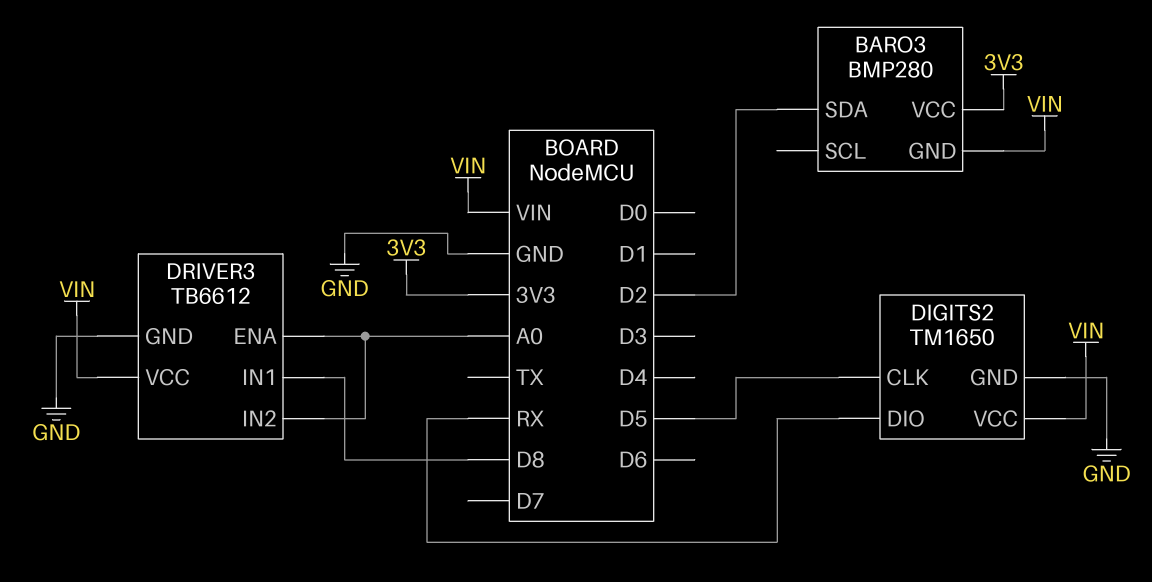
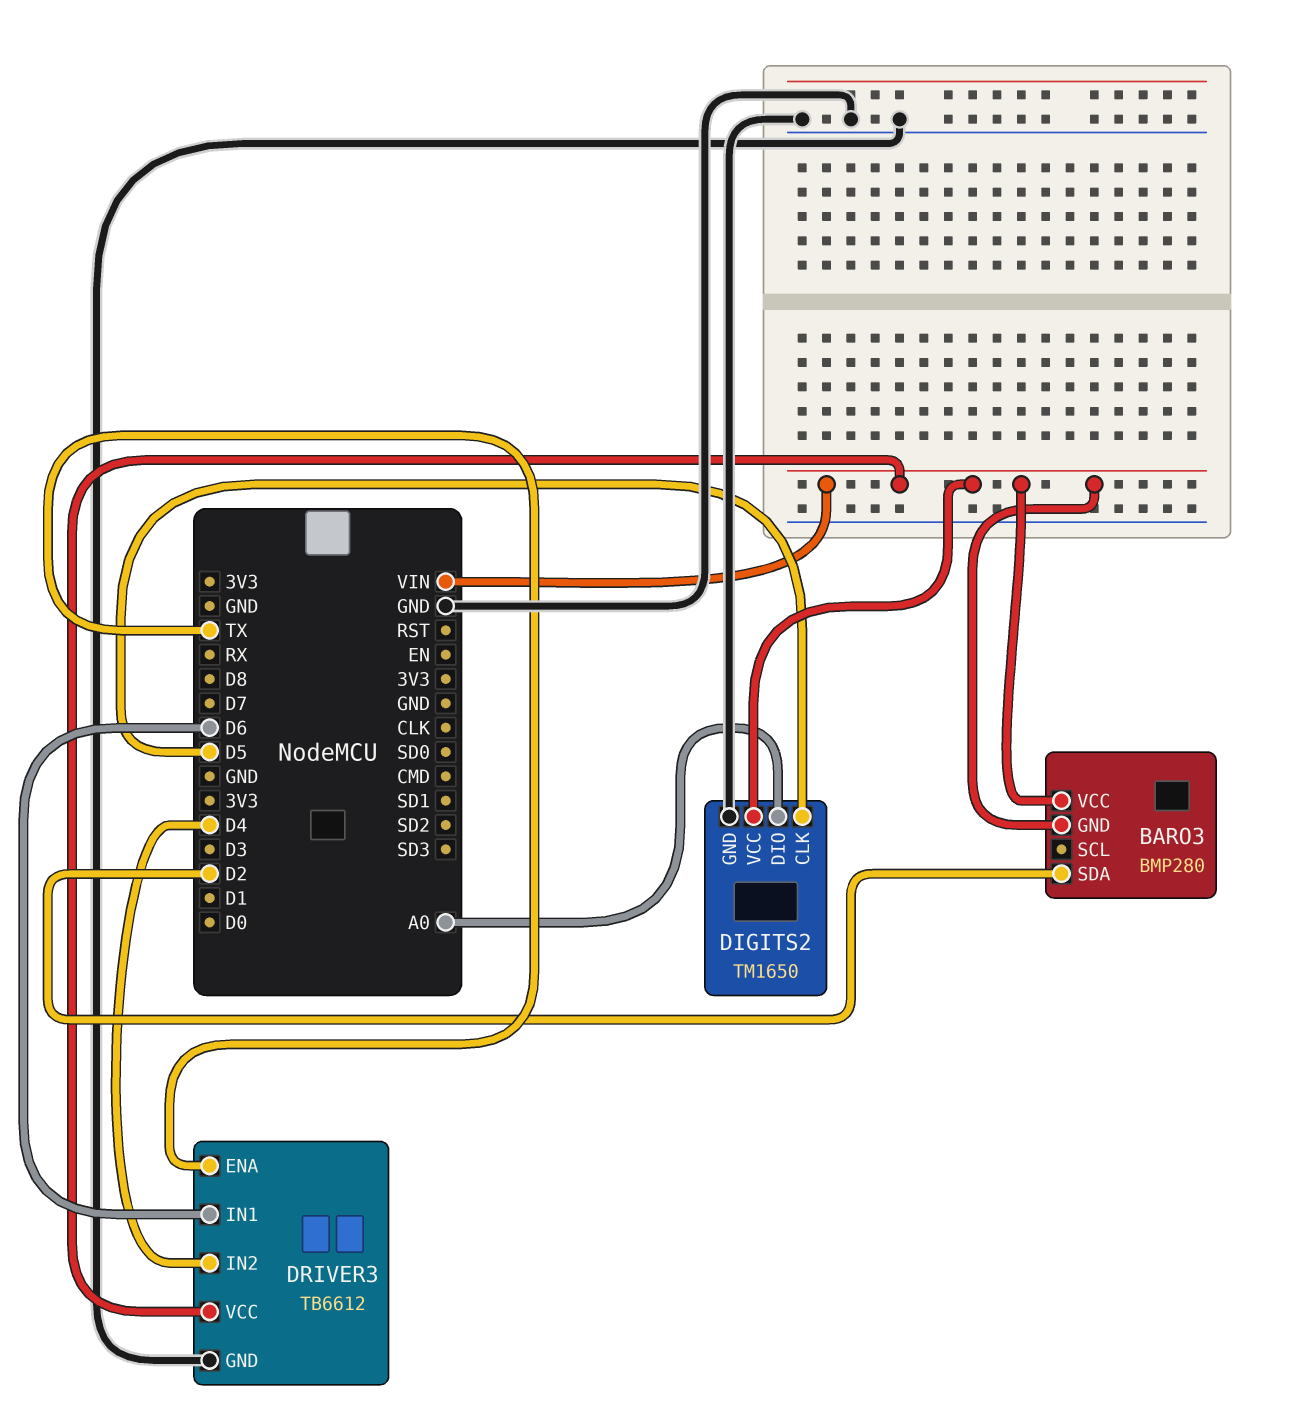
BARO3 pin VCC: 3V3 -> VIN
DIGITS2 pin DIO: RX -> A0
DRIVER3 pin ENA: A0 -> TX
DRIVER3 pin IN1: D8 -> D6
DRIVER3 pin IN2: A0 -> D4

